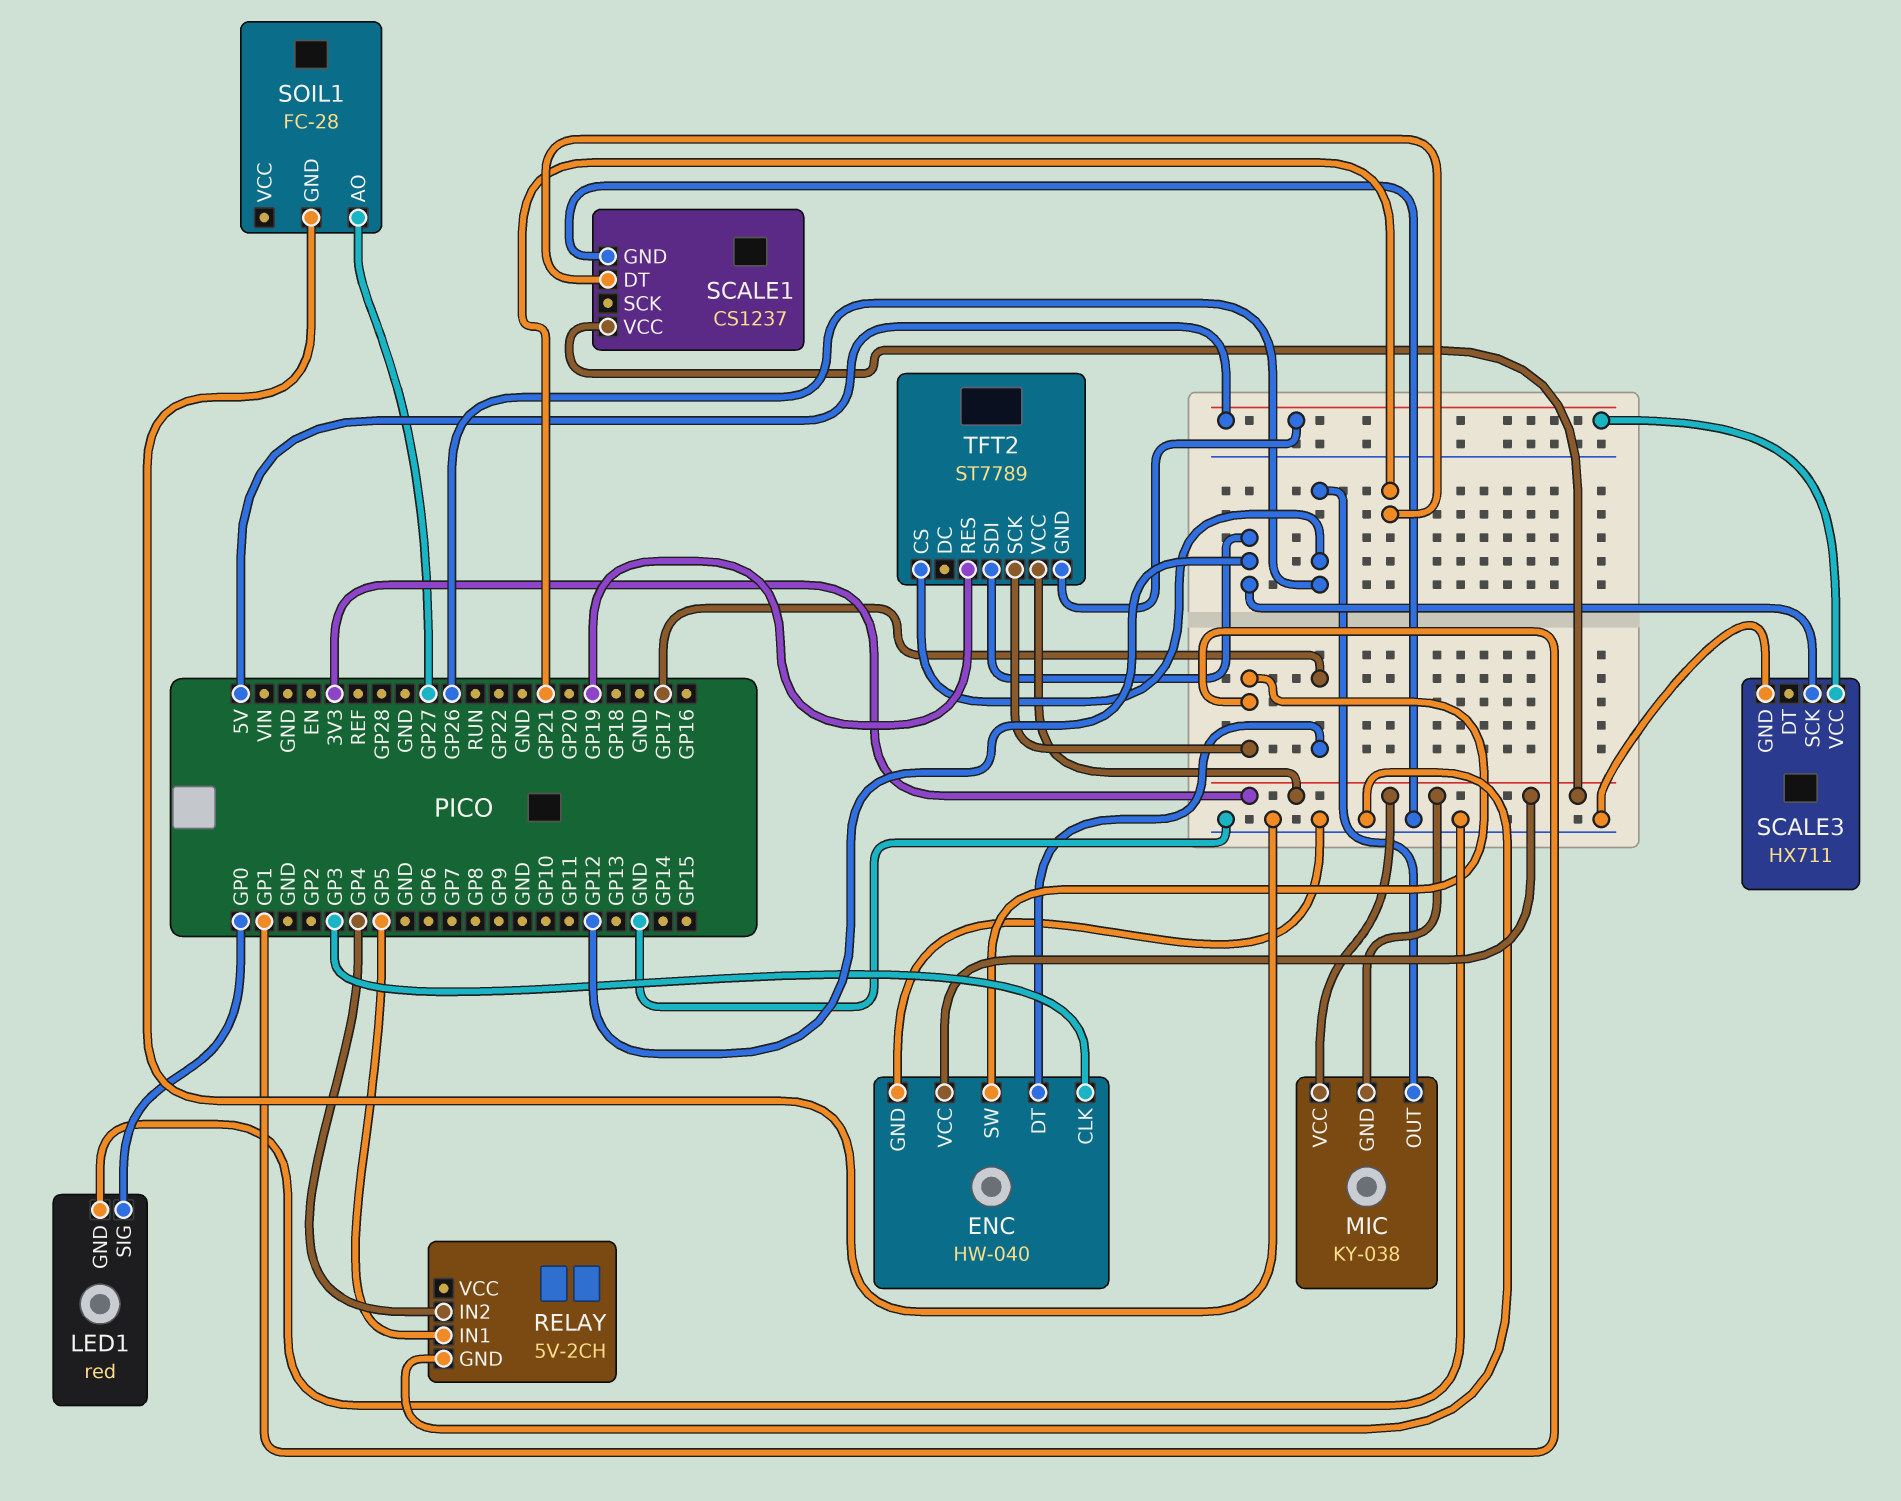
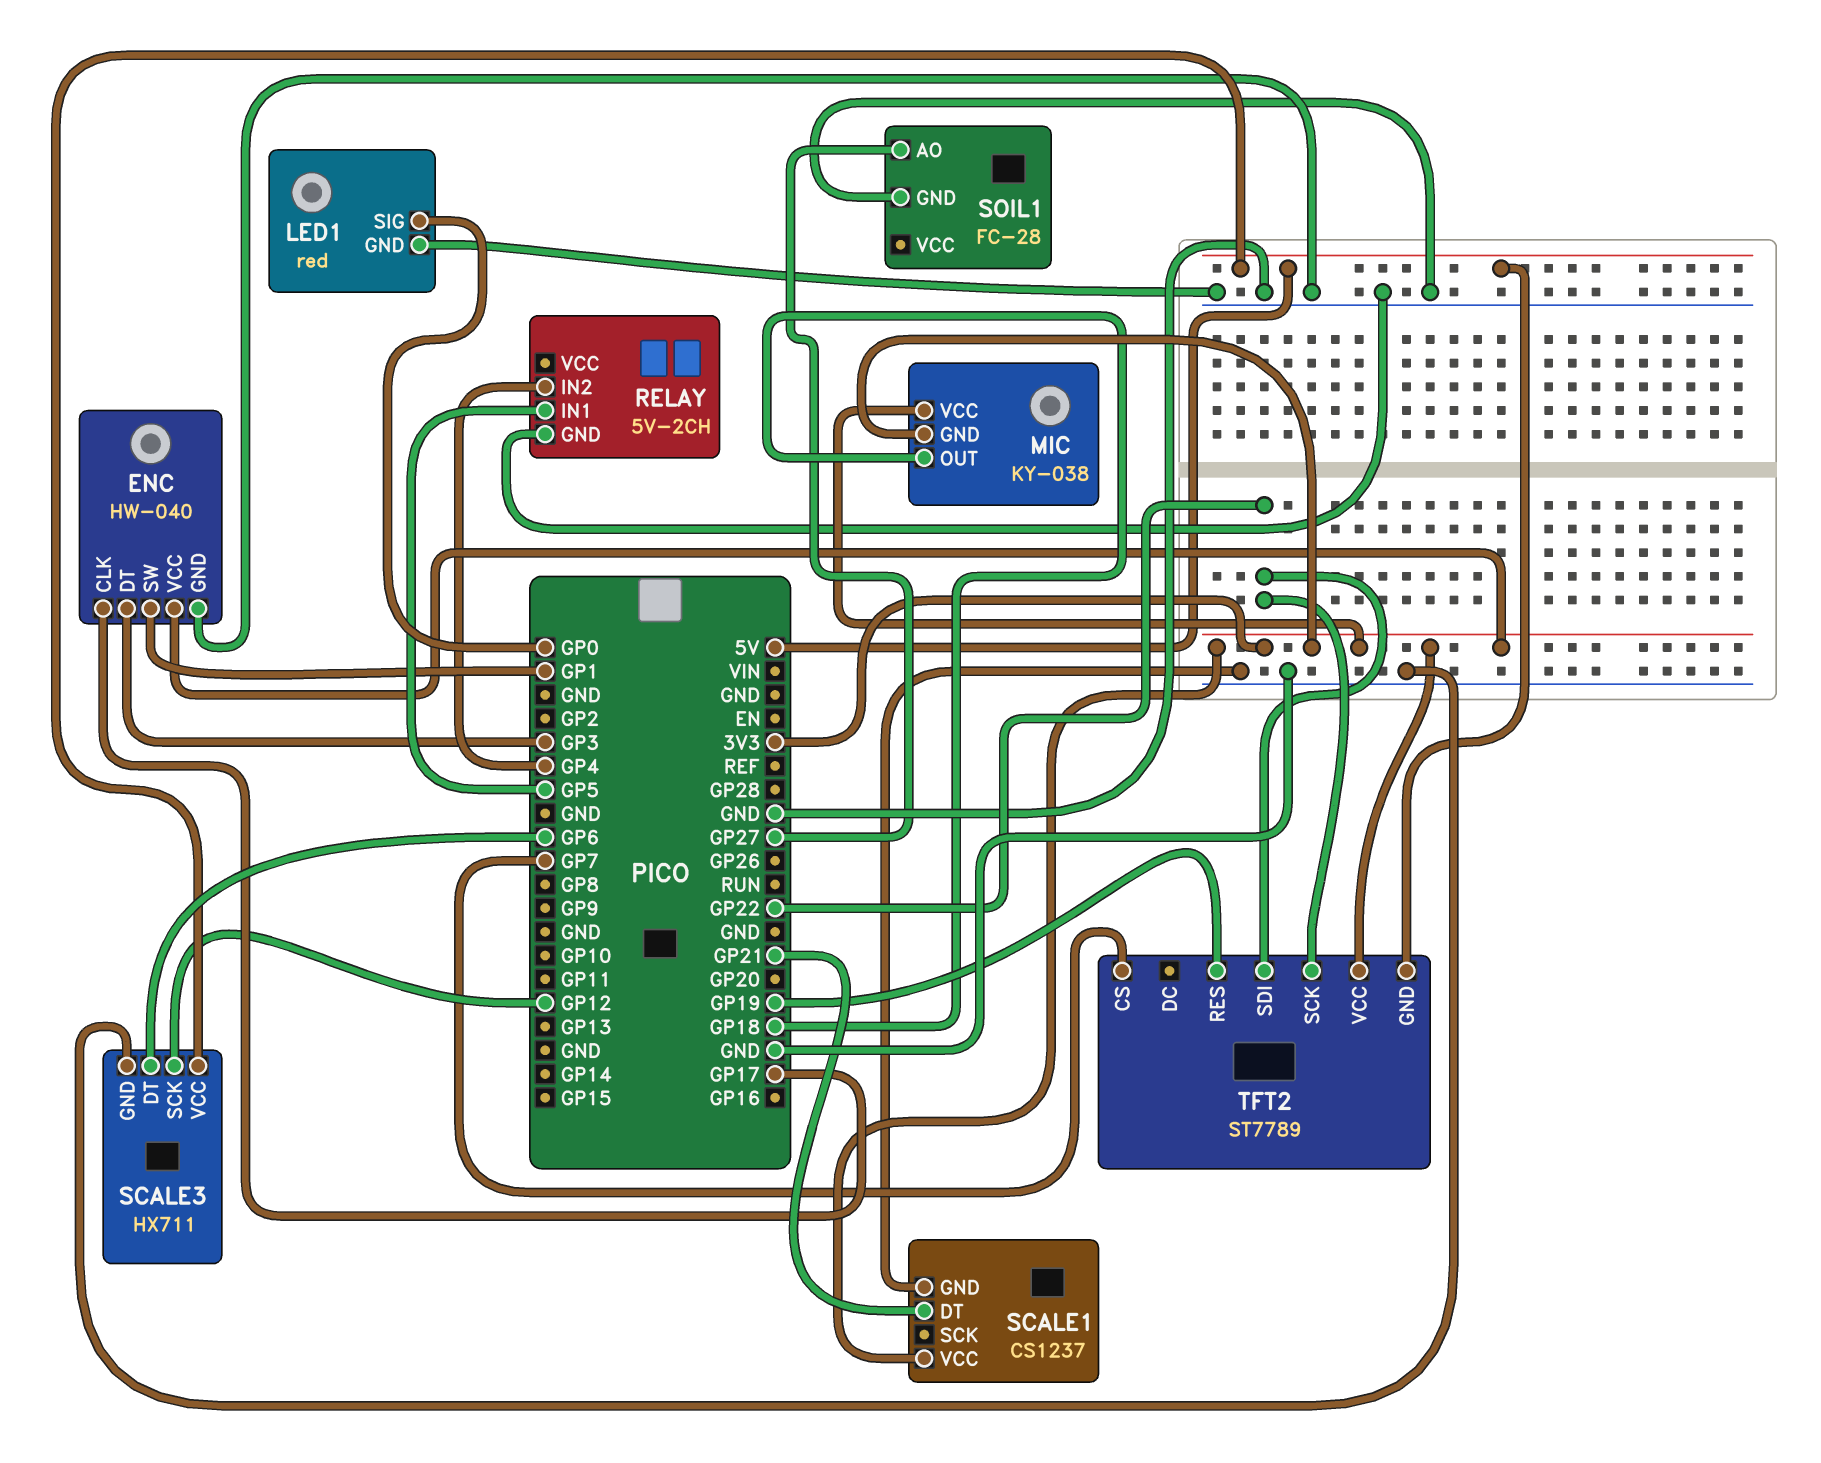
ENC pin CLK: GP3 -> GP17
ENC pin DT: GP17 -> GP3
MIC pin OUT: GP26 -> GP18
SCALE3 pin DT: none -> GP6
TFT2 pin CS: GP26 -> GP7
TFT2 pin SCK: GP1 -> GP22
TFT2 pin SDI: GP12 -> GP22

